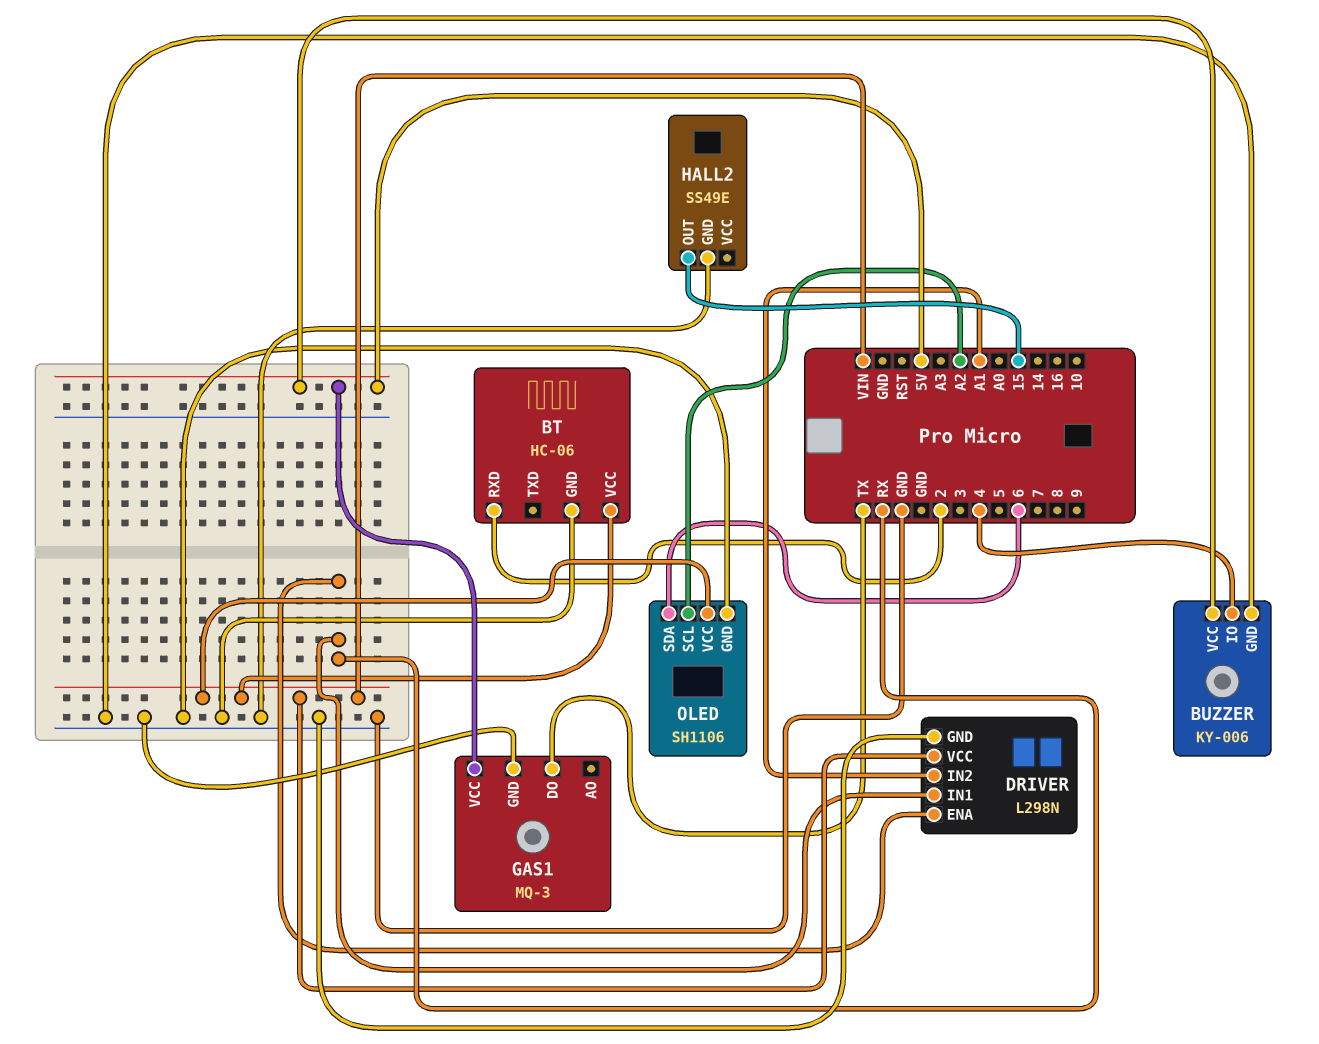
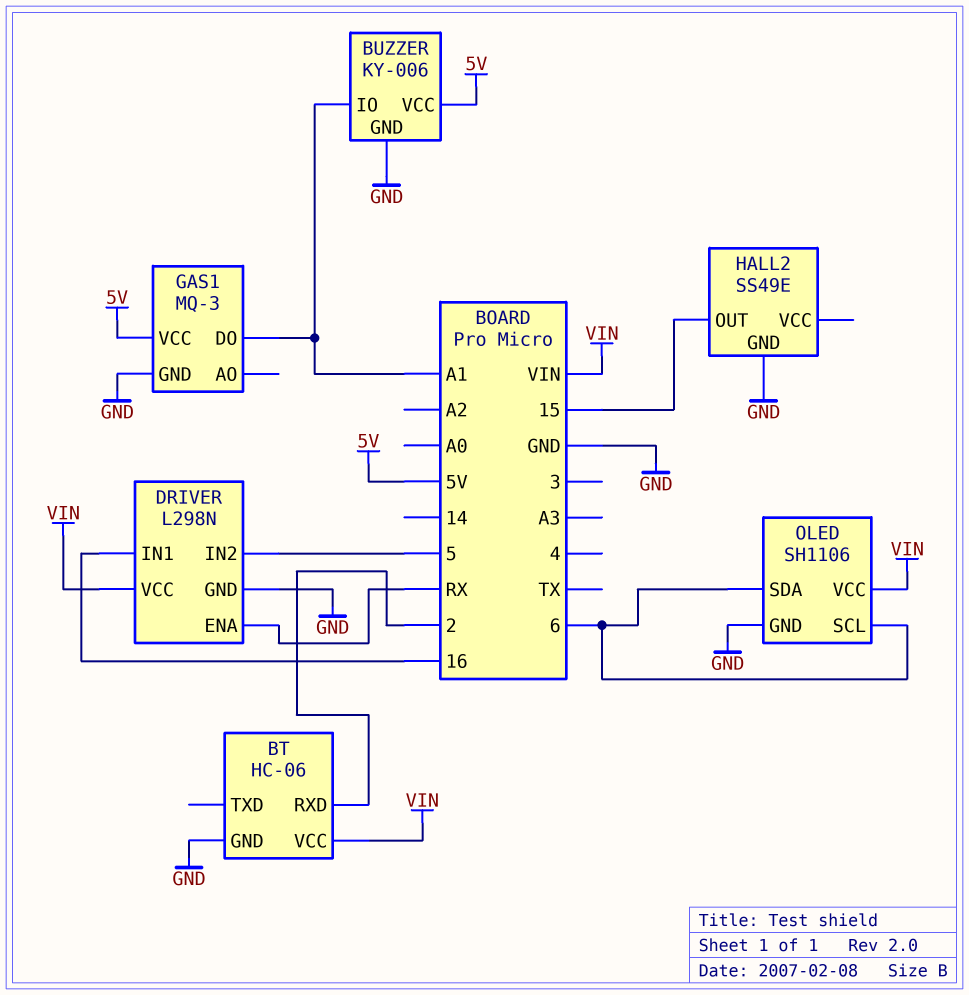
BUZZER pin IO: 4 -> A1
DRIVER pin IN1: RX -> 16
DRIVER pin IN2: A1 -> 5
GAS1 pin DO: TX -> A1
OLED pin SCL: A2 -> 6

